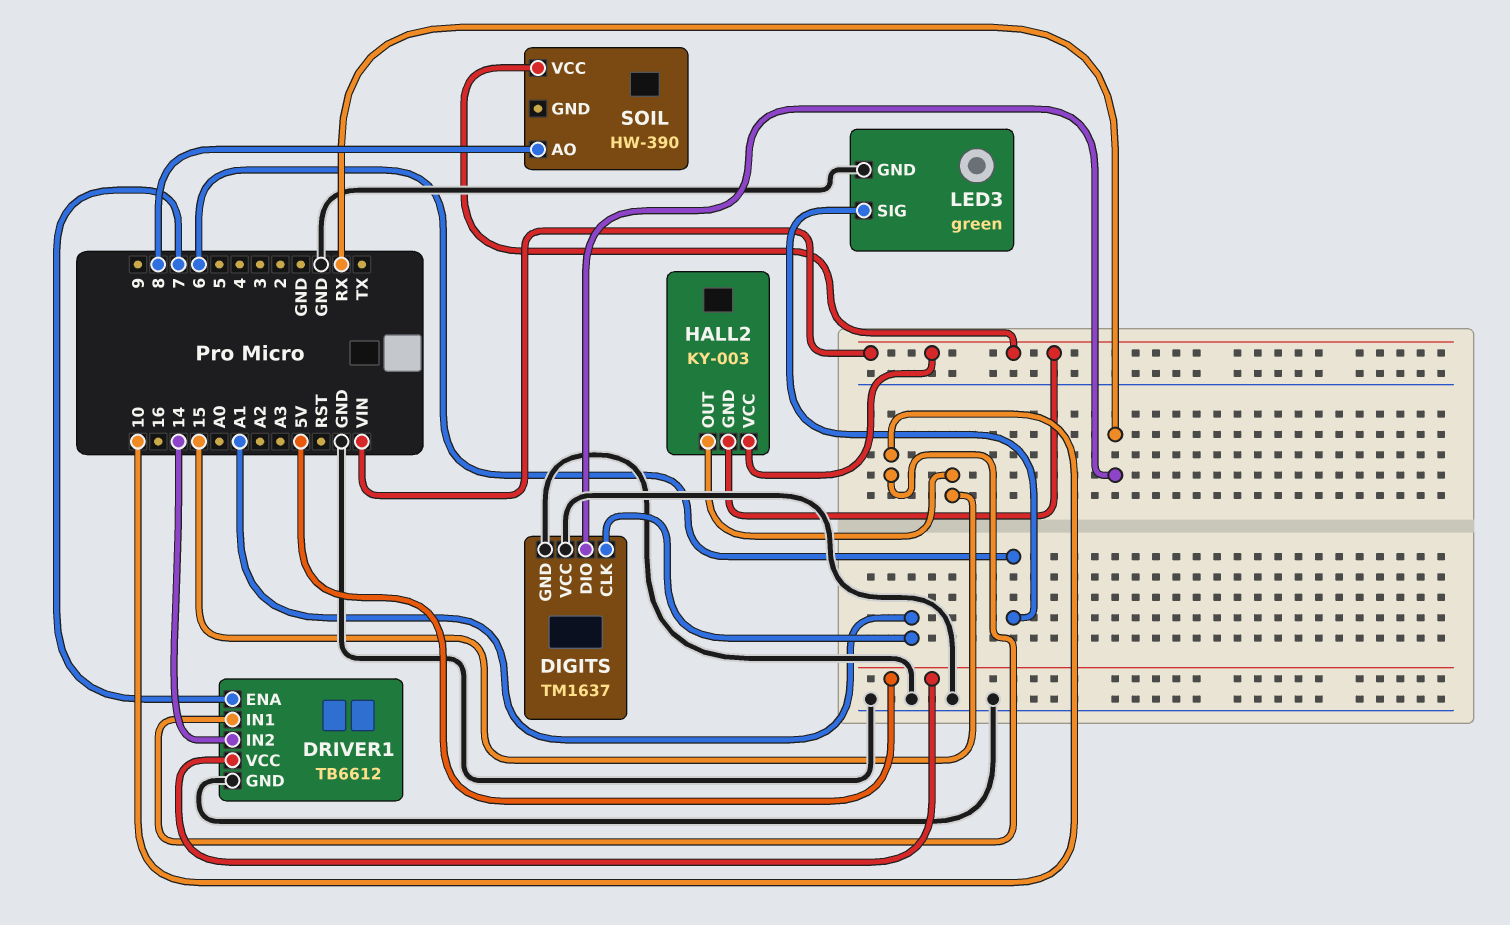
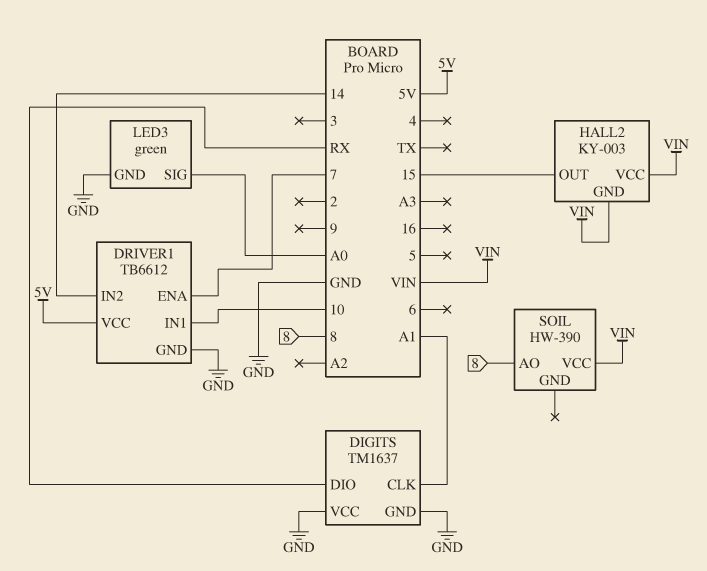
LED3 pin SIG: 6 -> A0

